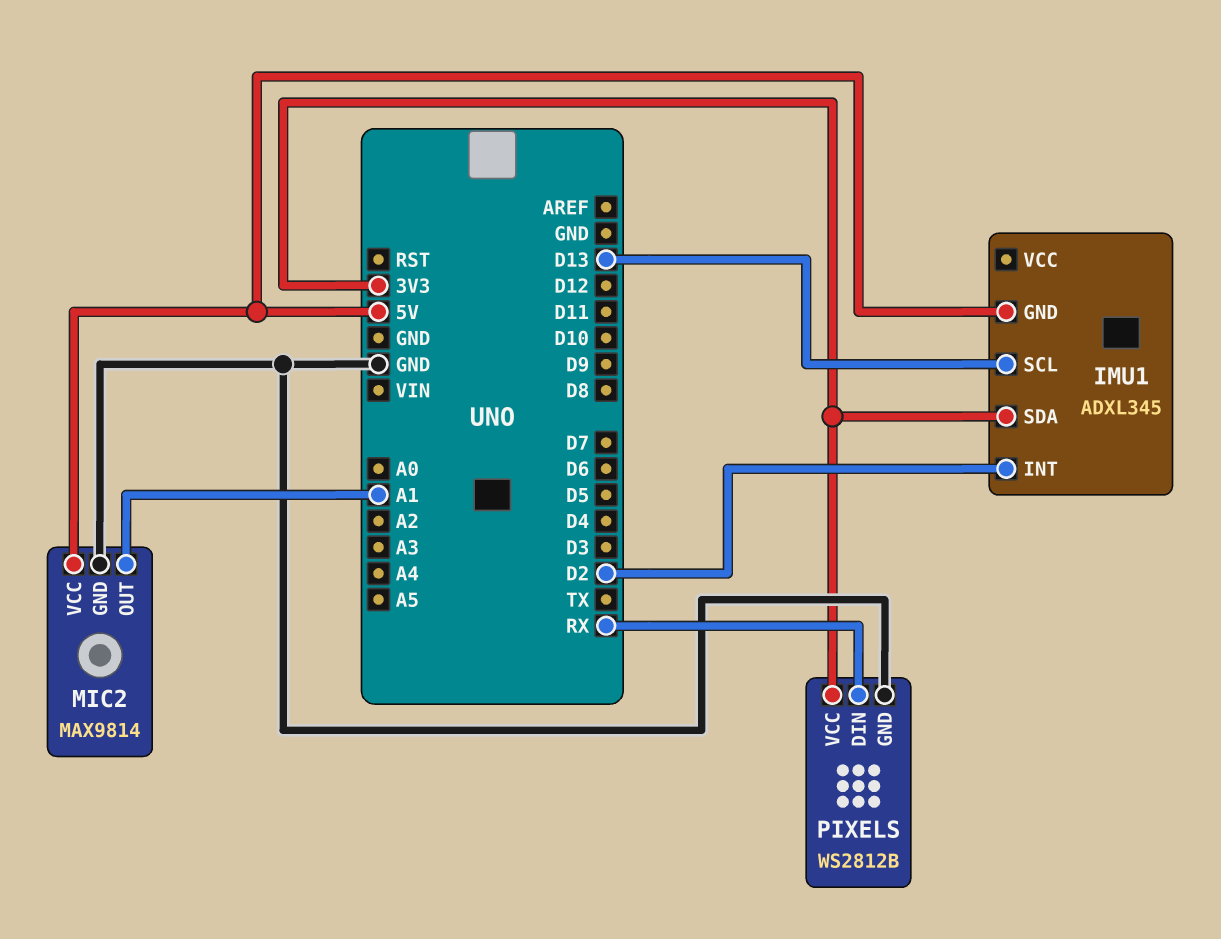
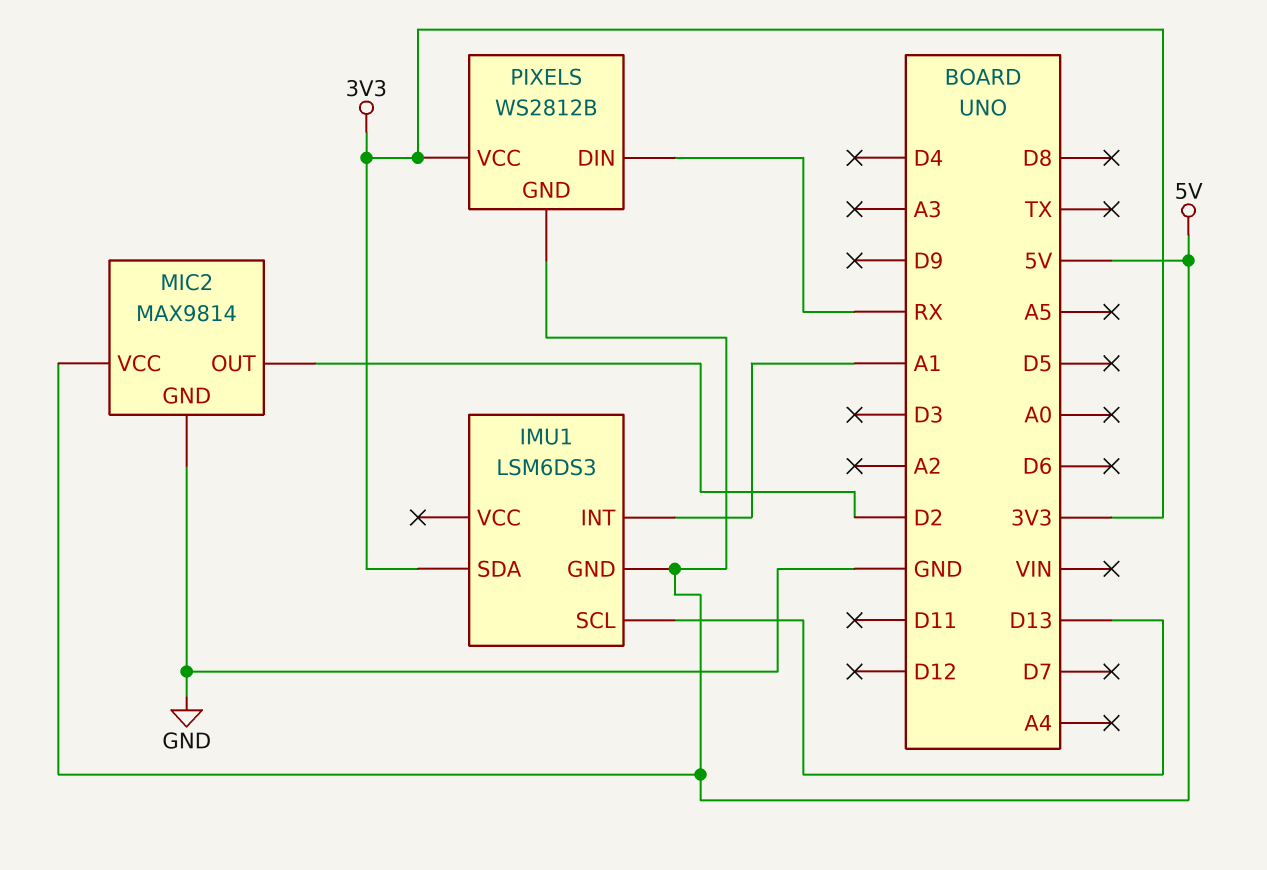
IMU1: ADXL345 -> LSM6DS3
IMU1 pin INT: D2 -> A1
MIC2 pin OUT: A1 -> D2
PIXELS pin GND: GND -> 5V

